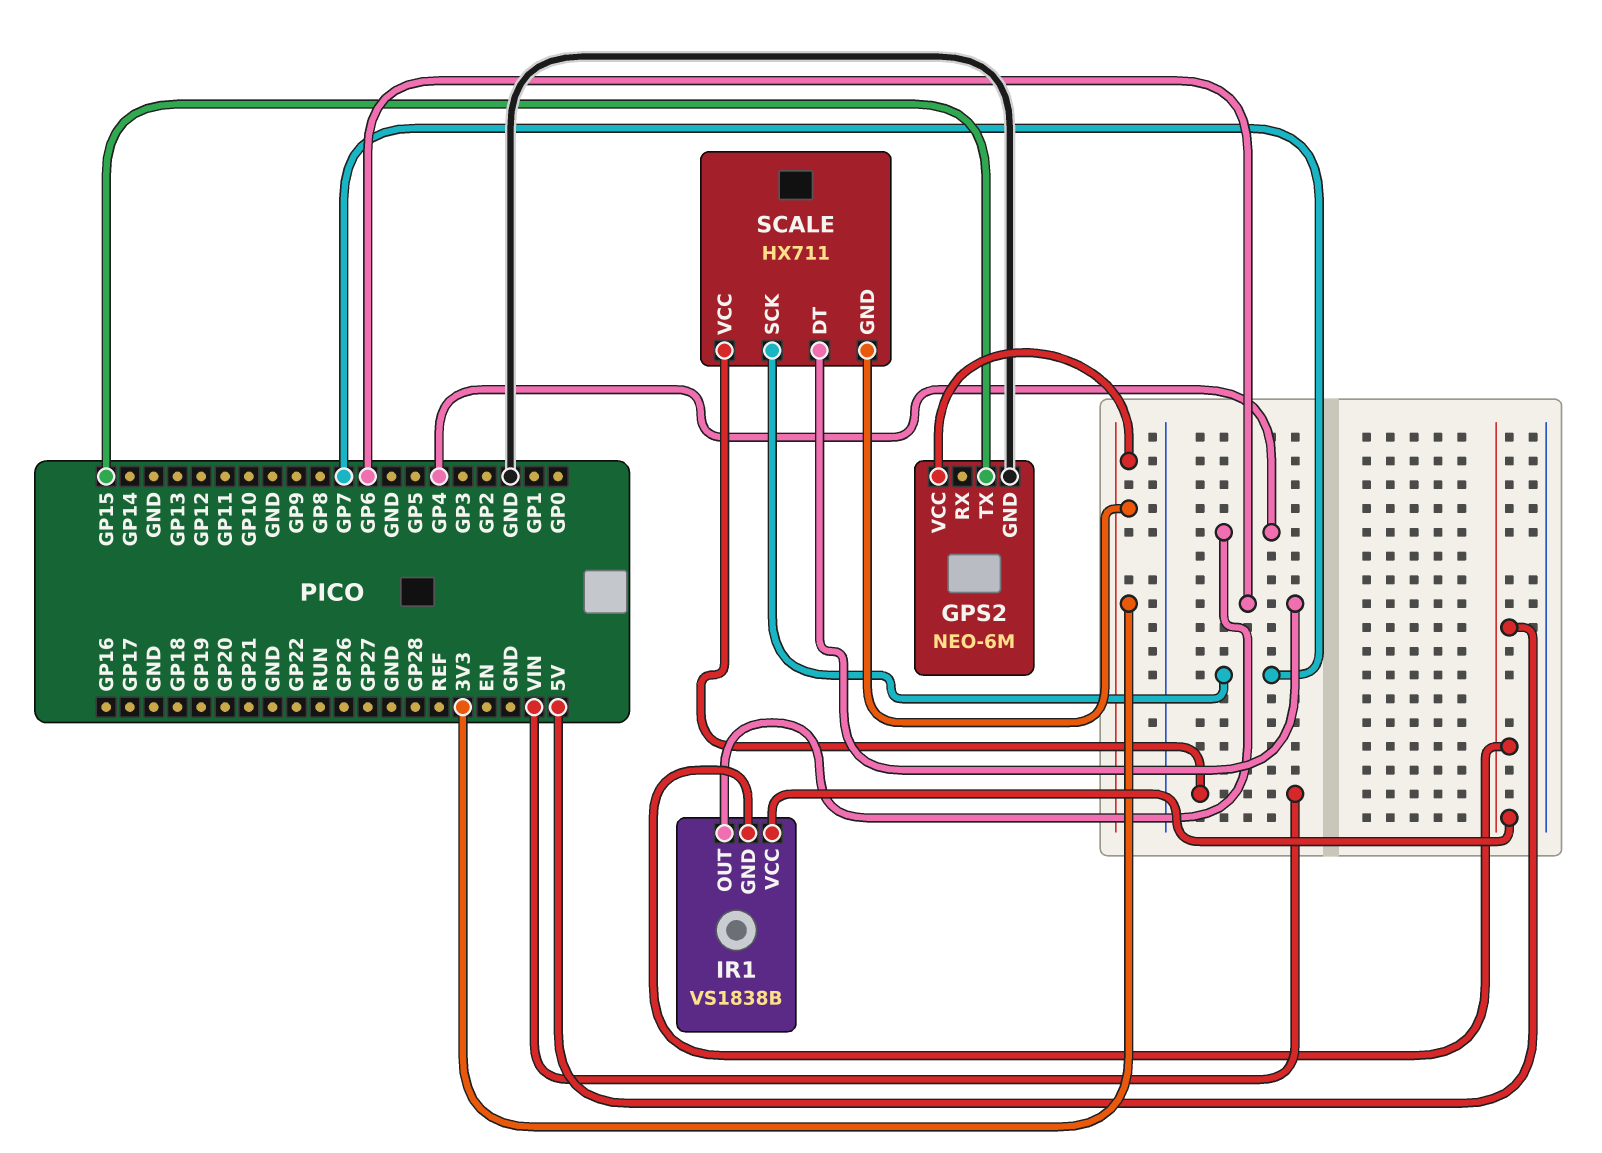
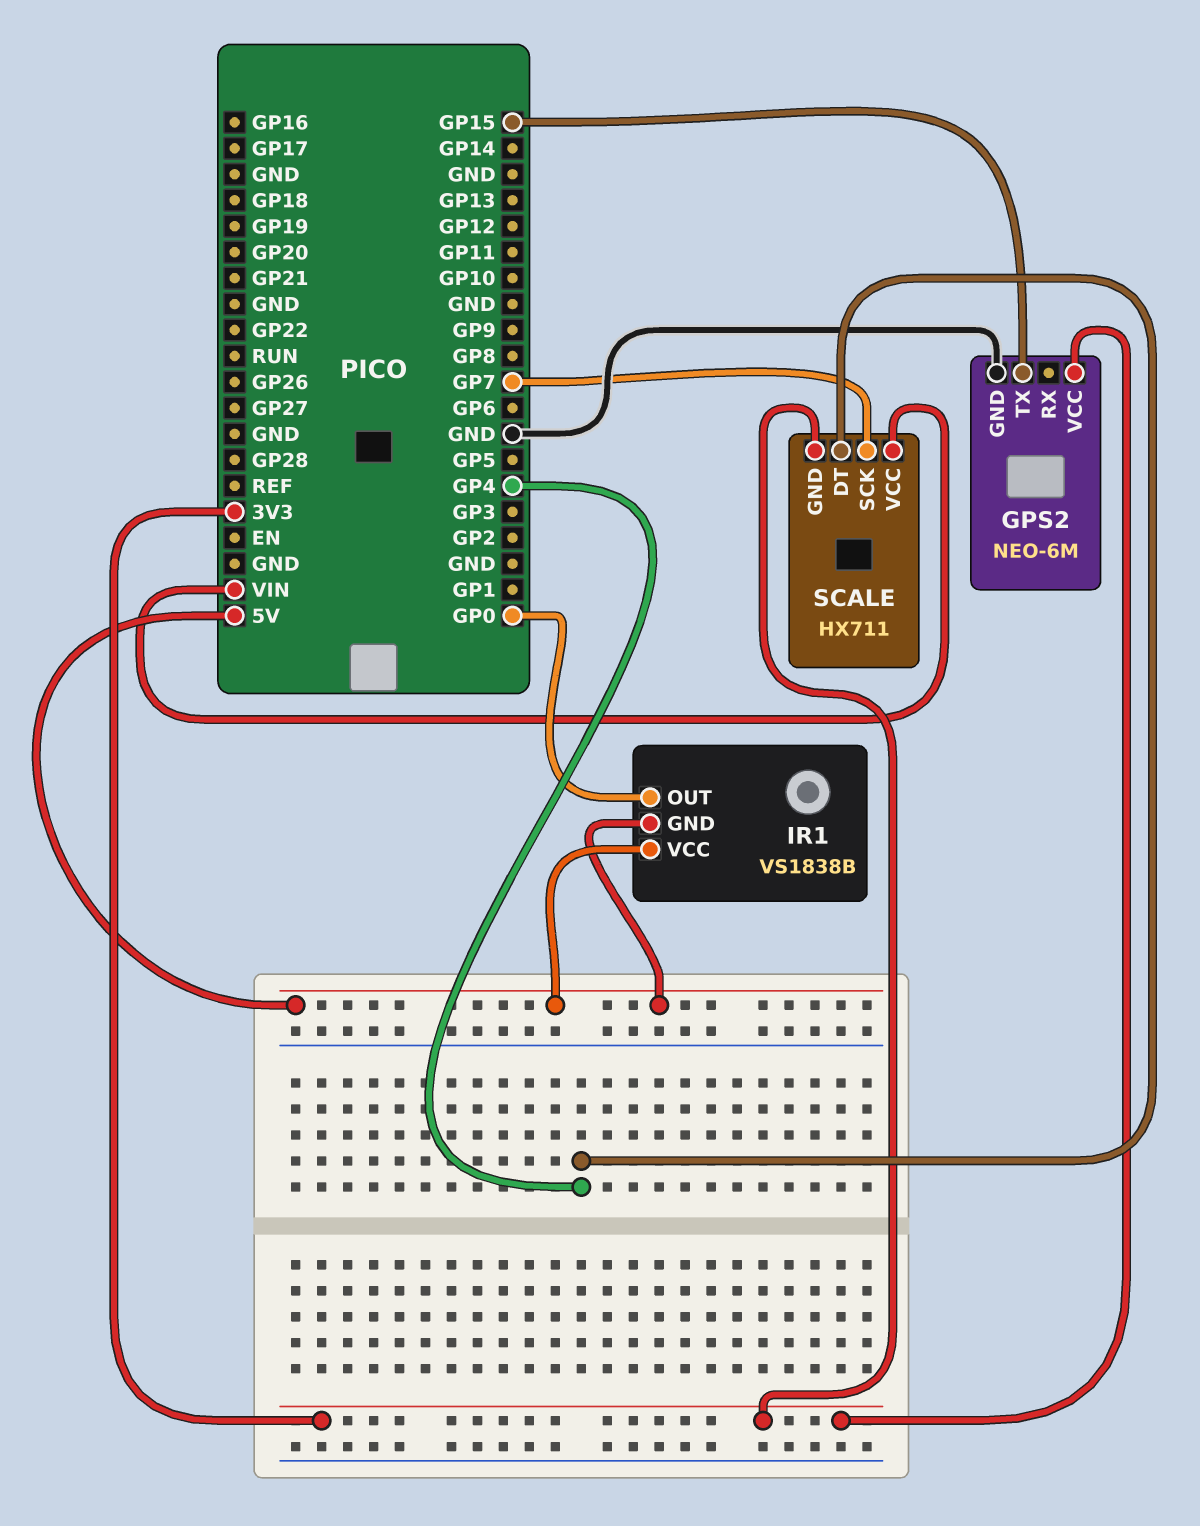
IR1 pin OUT: GP4 -> GP0
SCALE pin DT: GP6 -> GP4

